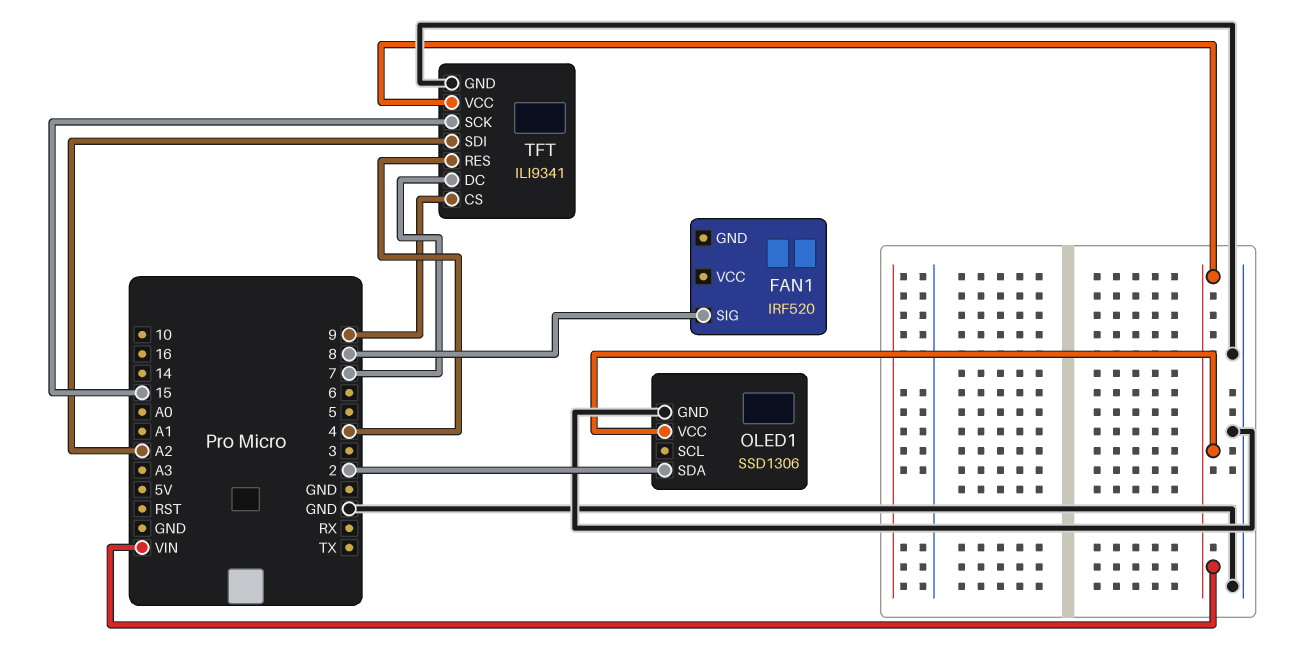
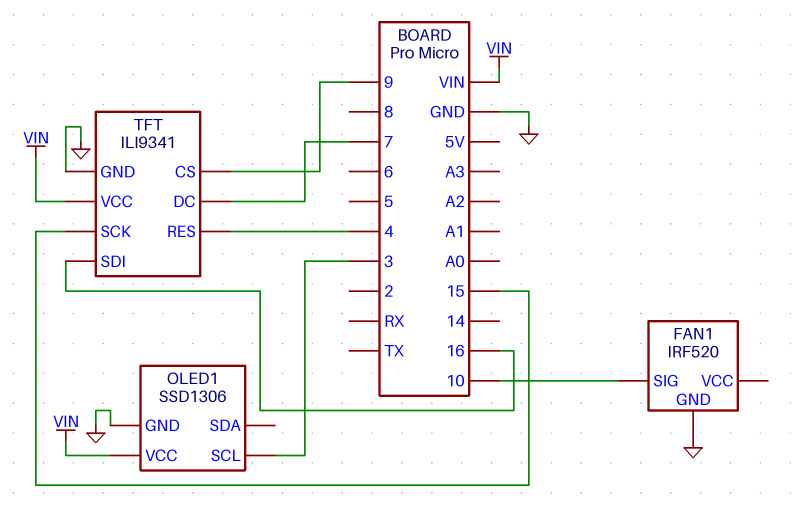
FAN1 pin GND: none -> GND
FAN1 pin SIG: 8 -> 10
OLED1 pin SCL: none -> 3
OLED1 pin SDA: 2 -> none
TFT pin SDI: A2 -> 16

